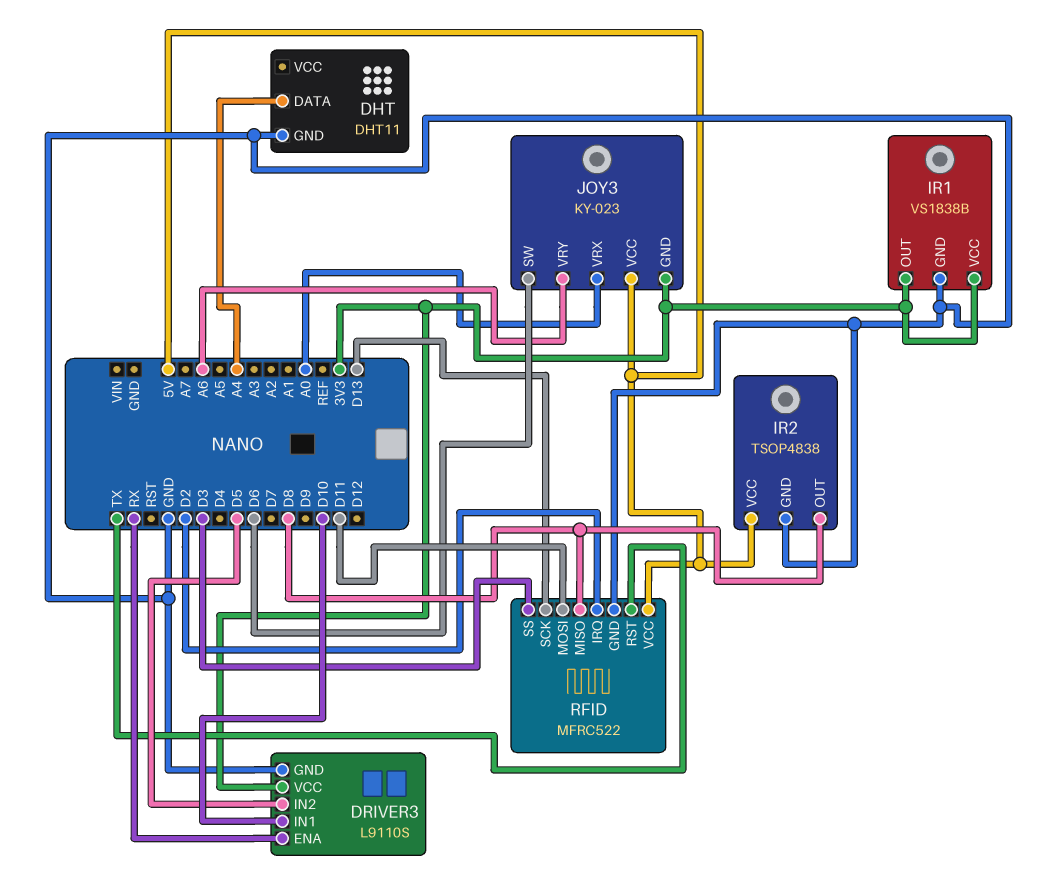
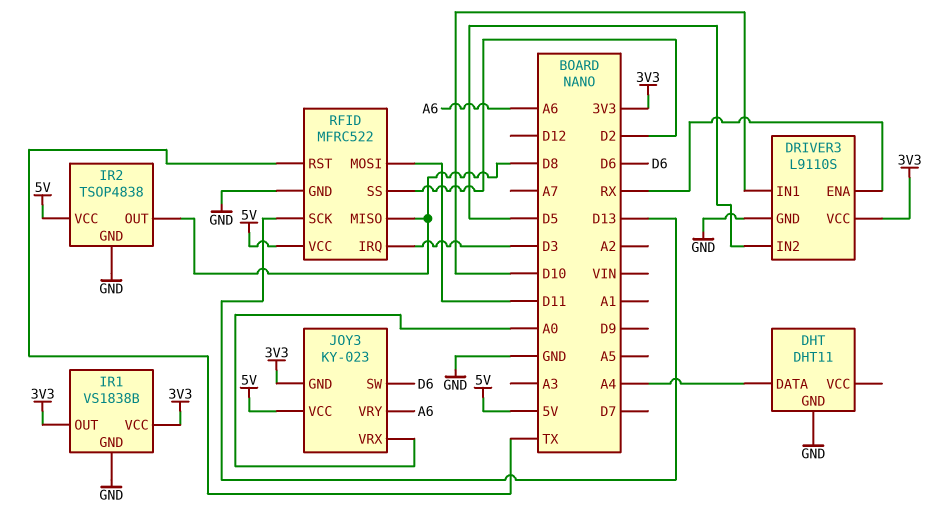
RFID pin IRQ: D2 -> D3
RFID pin SS: D3 -> D2

